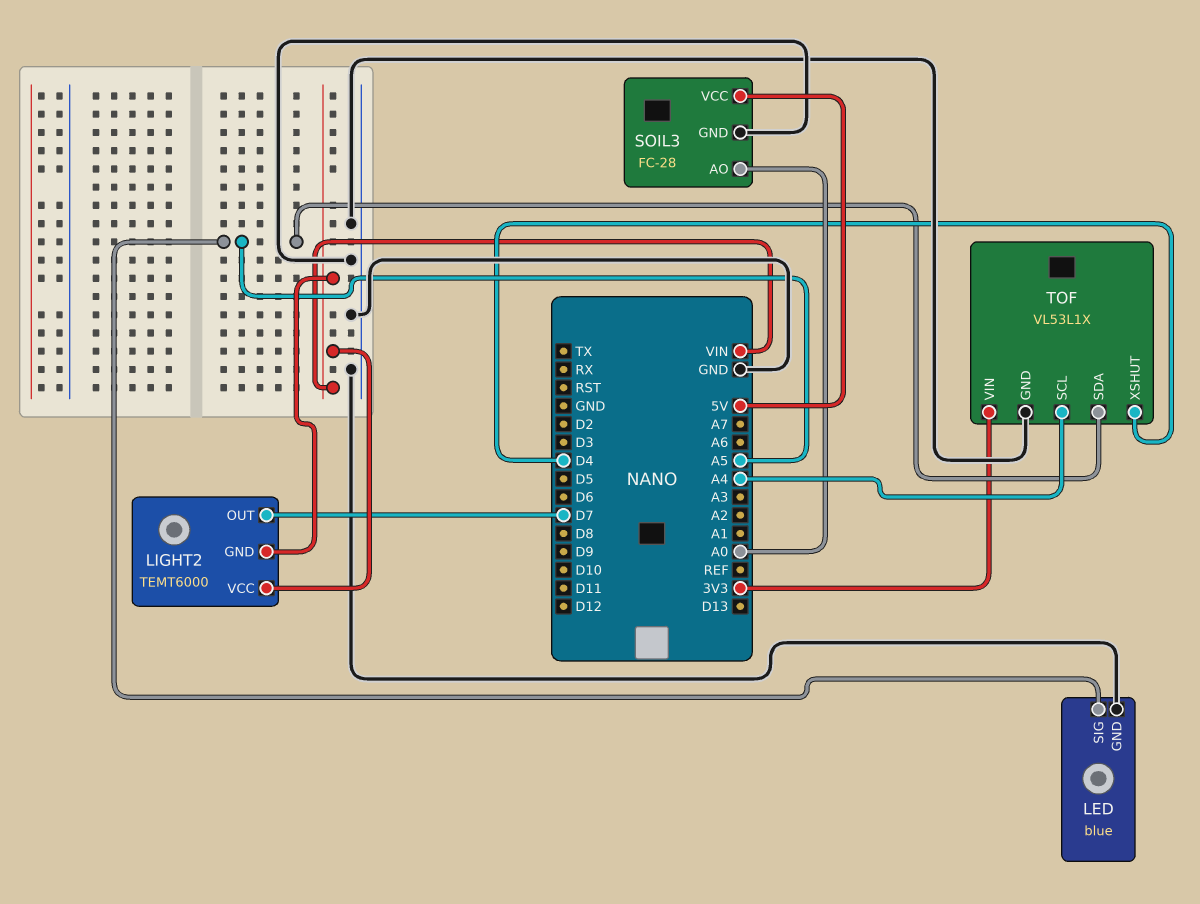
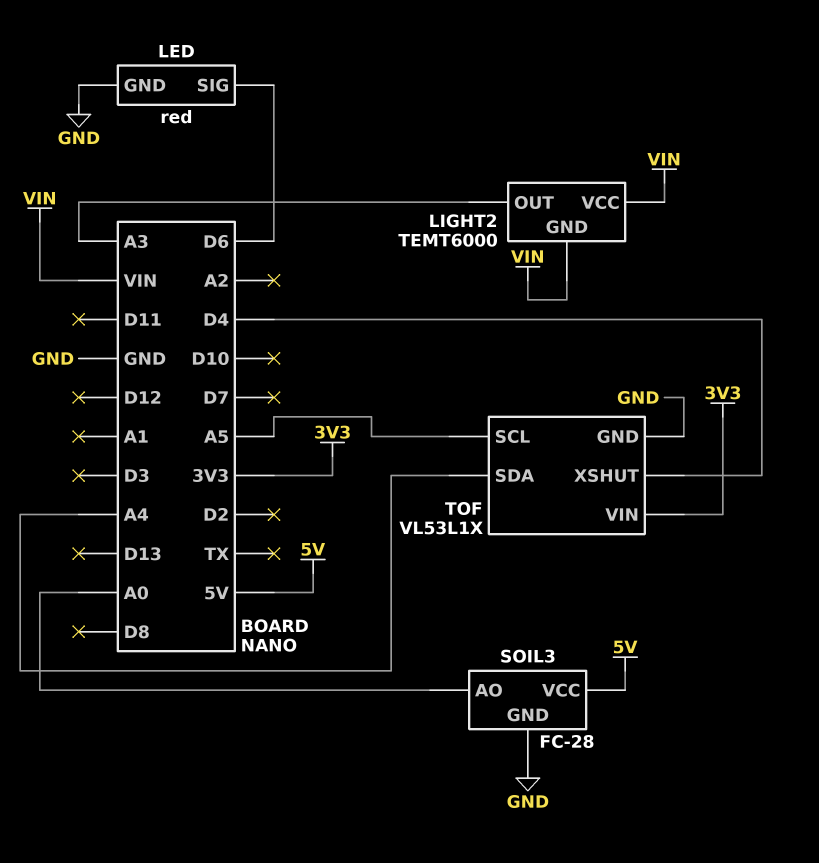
LED: blue -> red
LED pin SIG: A5 -> D6
LIGHT2 pin OUT: D7 -> A3
TOF pin SCL: A4 -> A5
TOF pin SDA: A5 -> A4

